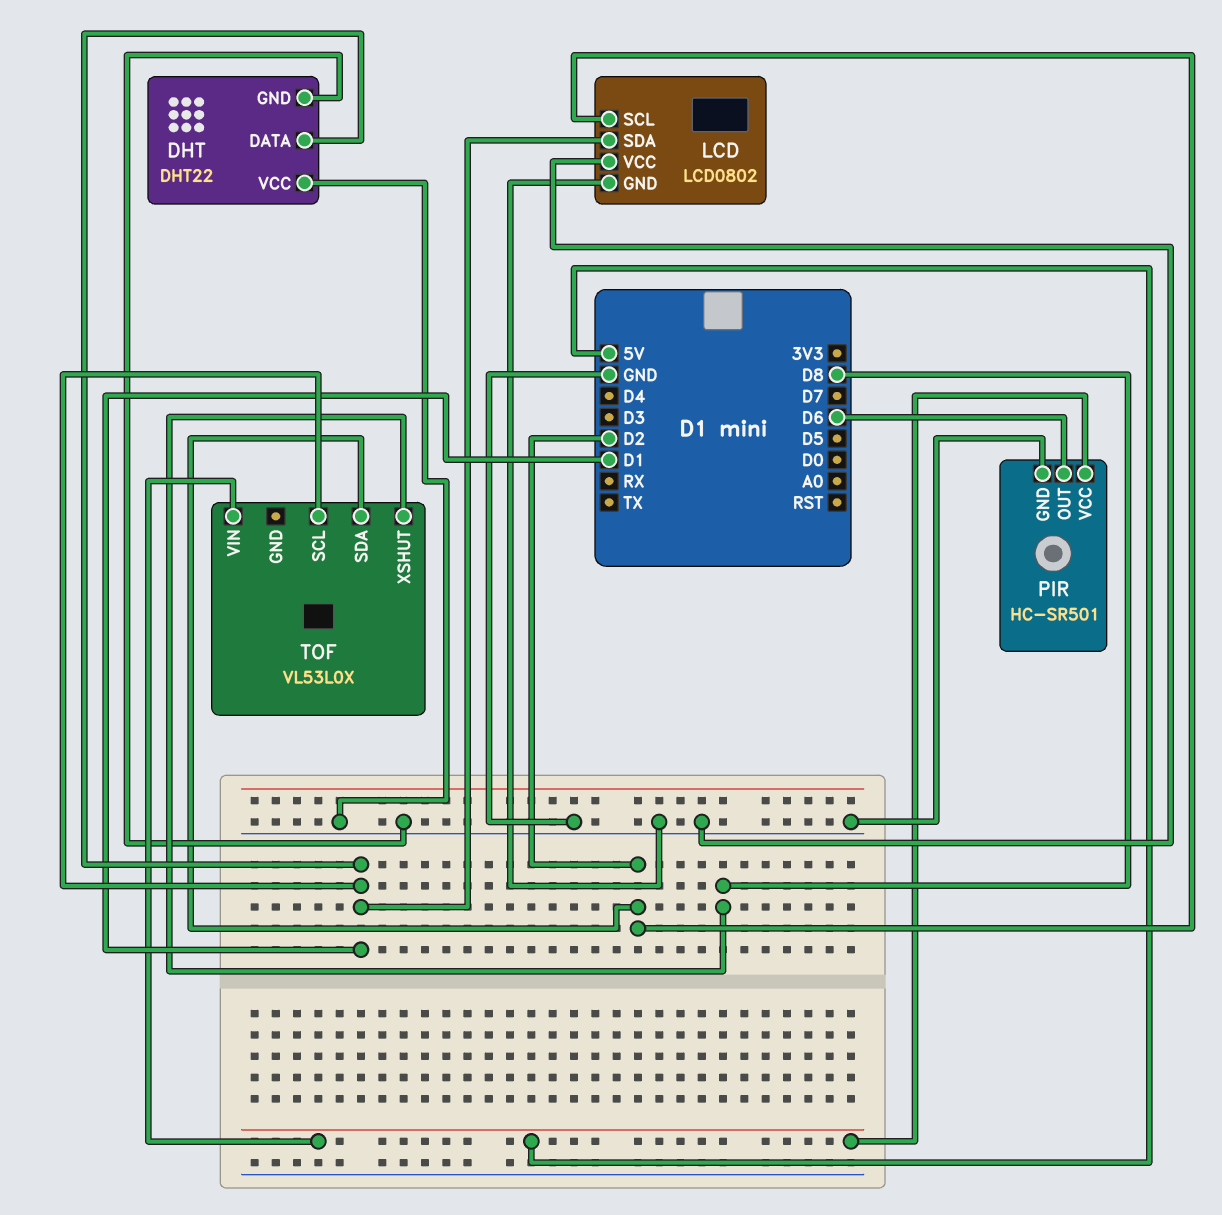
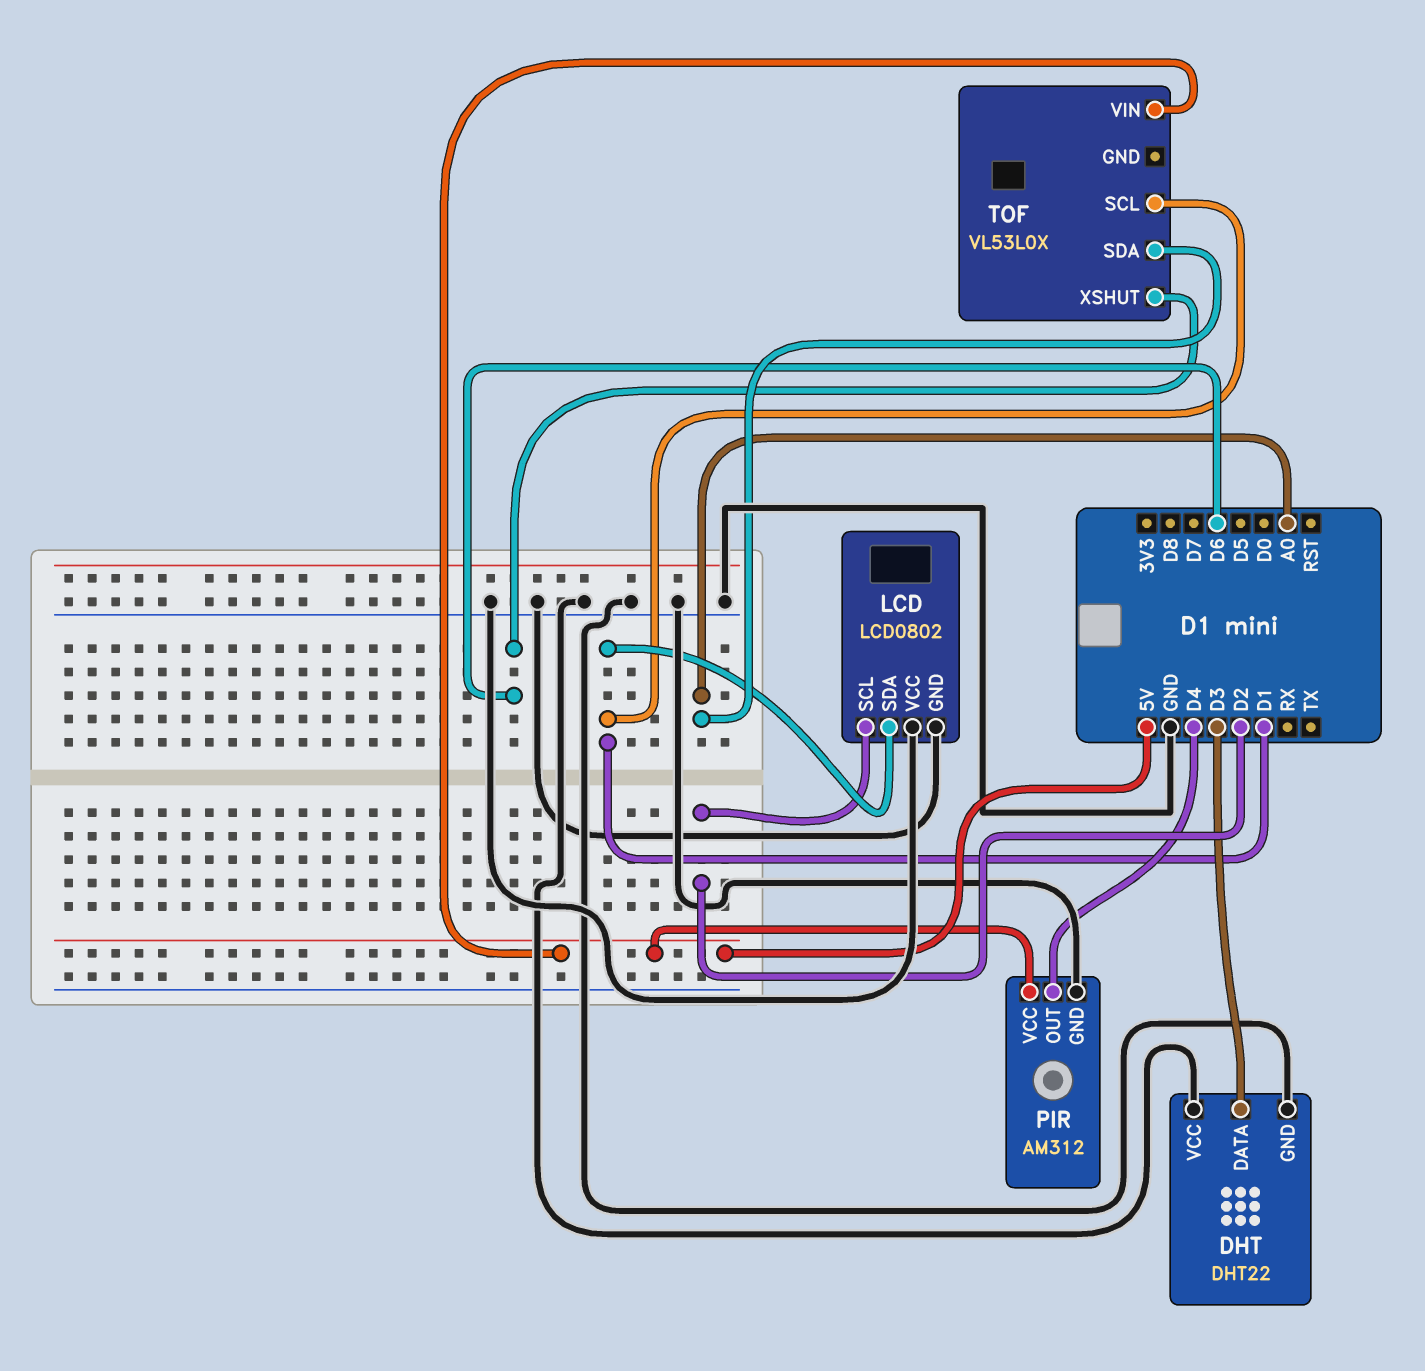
DHT pin DATA: D1 -> D3
PIR: HC-SR501 -> AM312
PIR pin OUT: D6 -> D4
TOF pin SDA: D2 -> A0
TOF pin XSHUT: D8 -> D6

